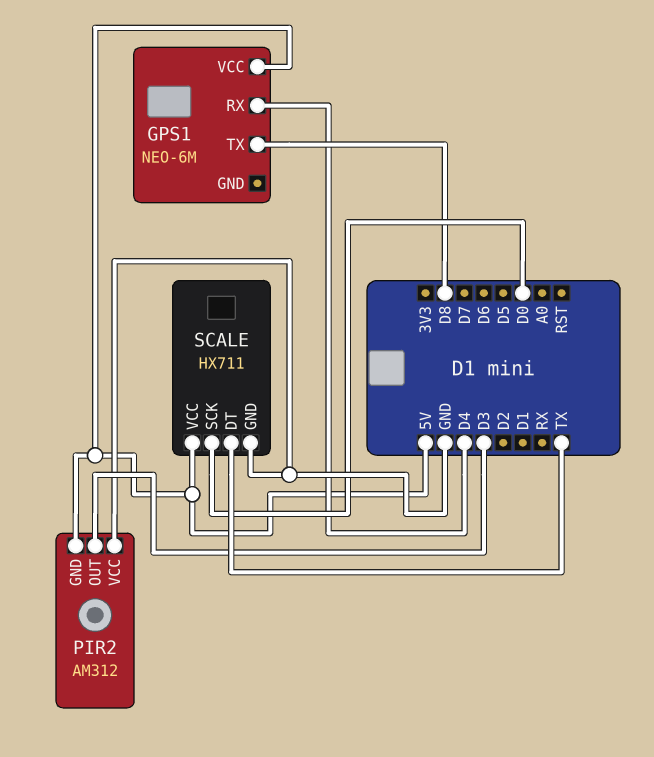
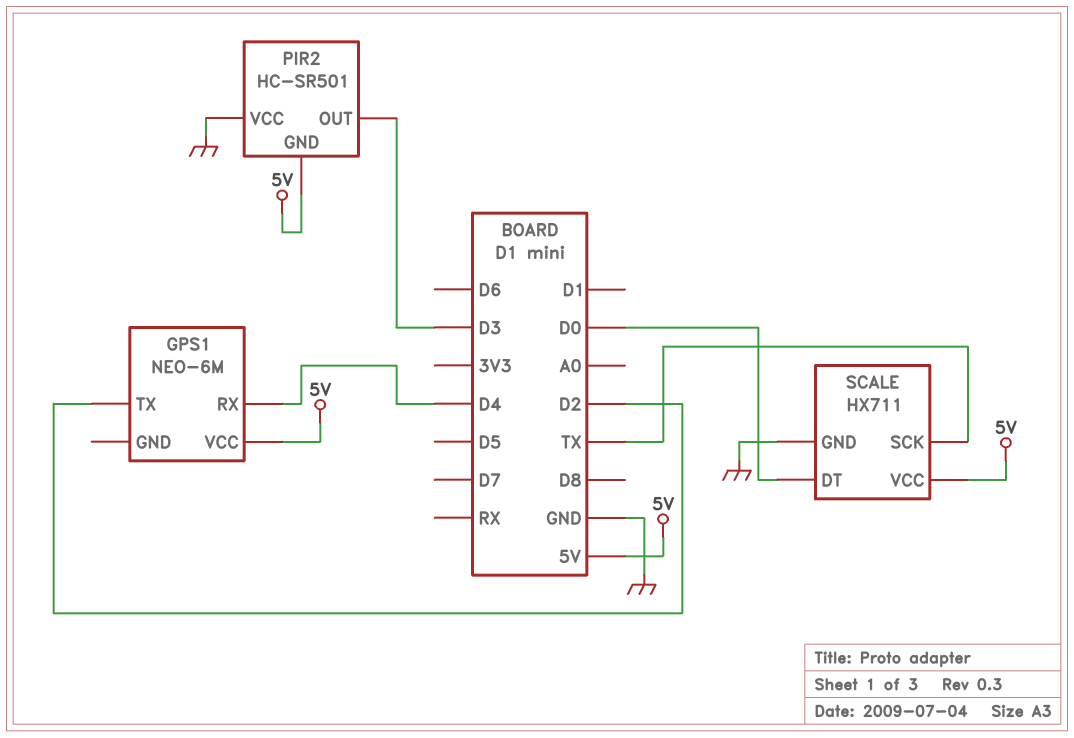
GPS1 pin TX: D8 -> D2
PIR2: AM312 -> HC-SR501
SCALE pin DT: TX -> D0
SCALE pin SCK: D0 -> TX

